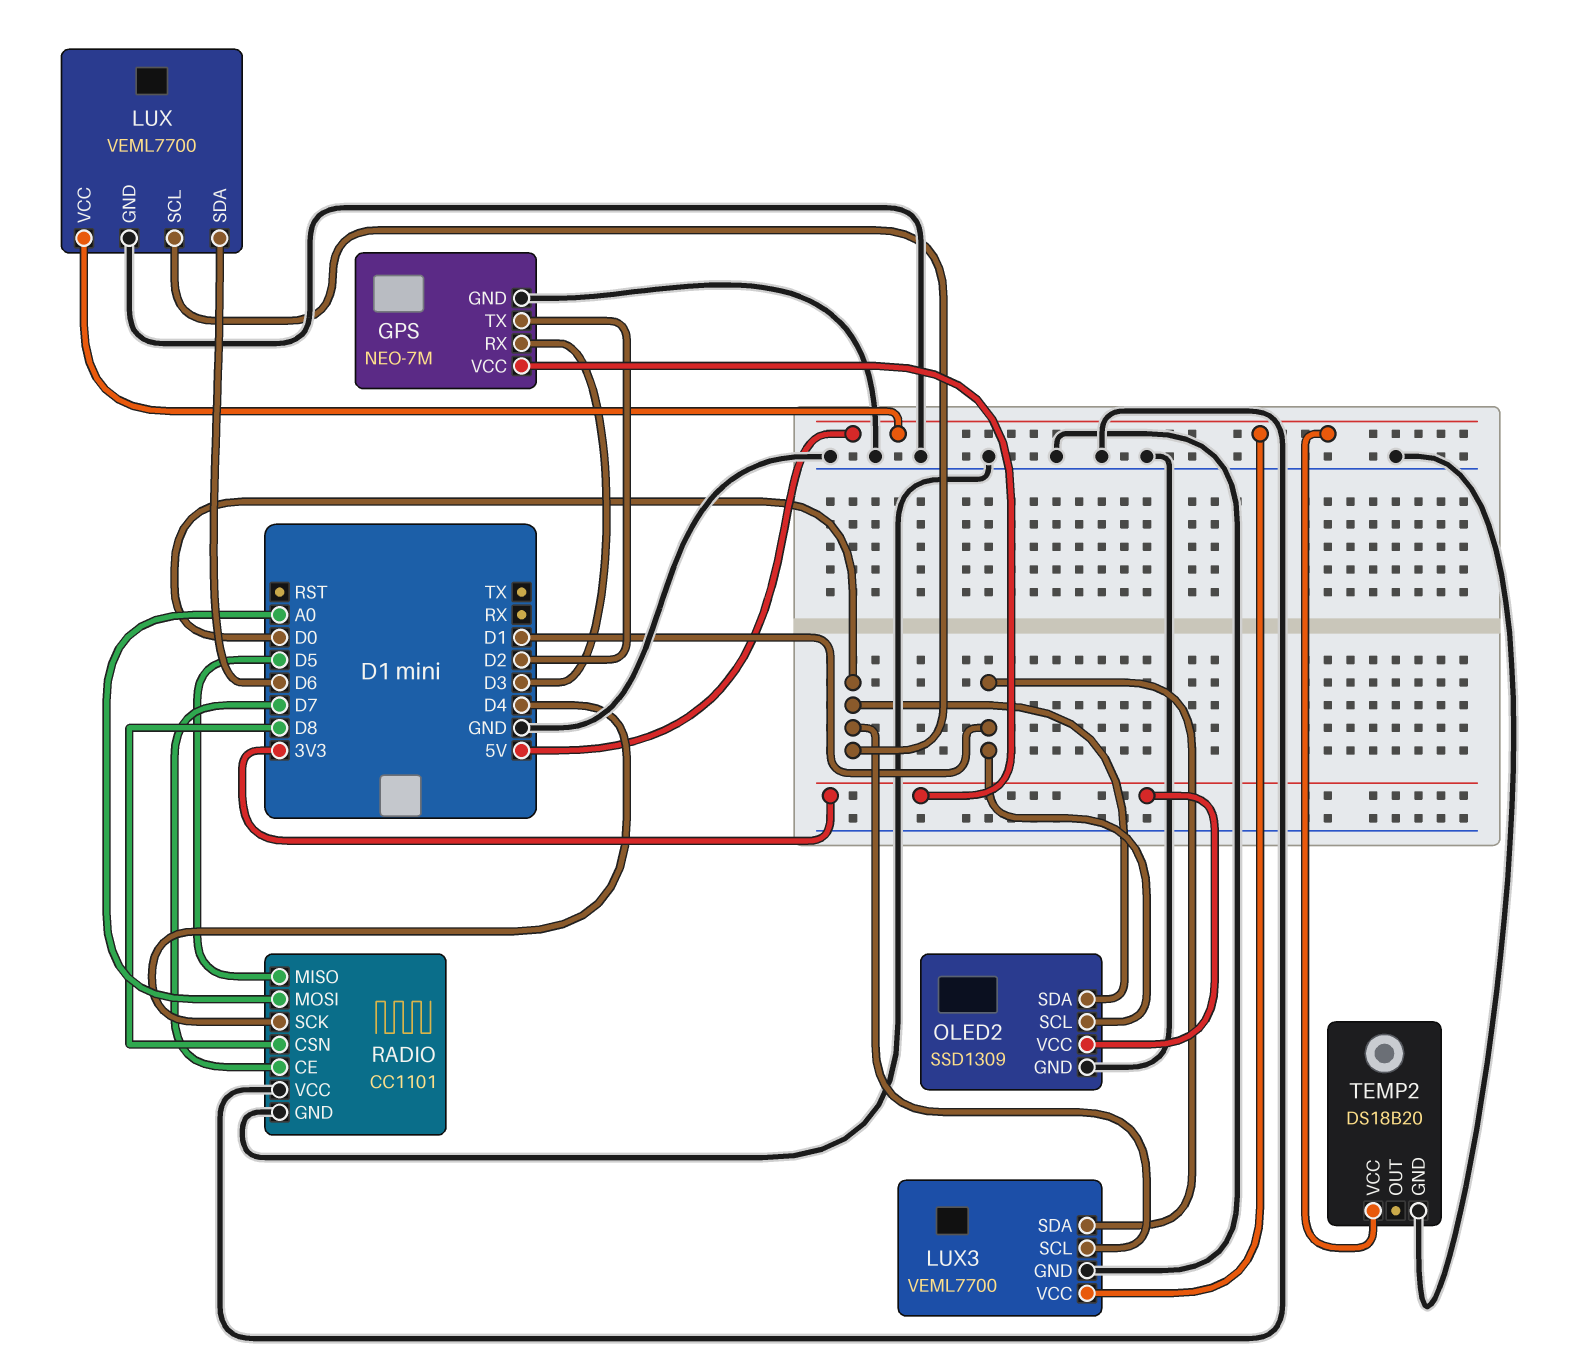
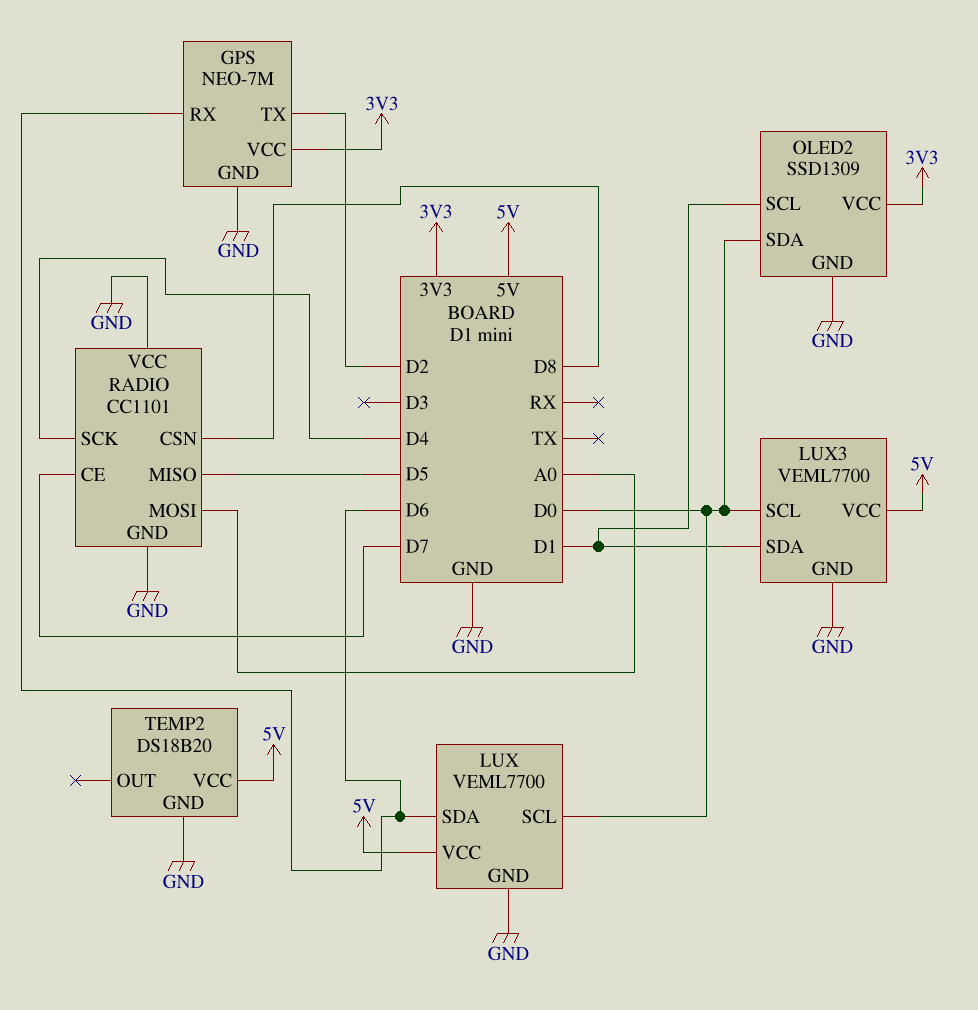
GPS pin RX: D3 -> D6

